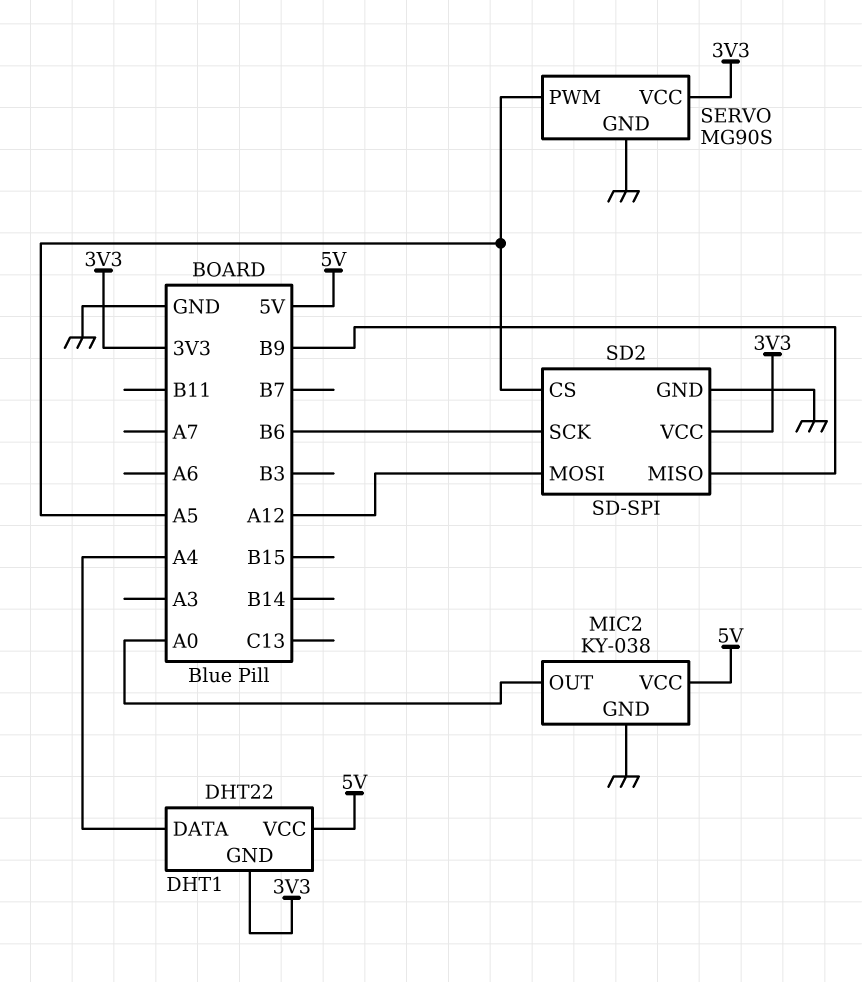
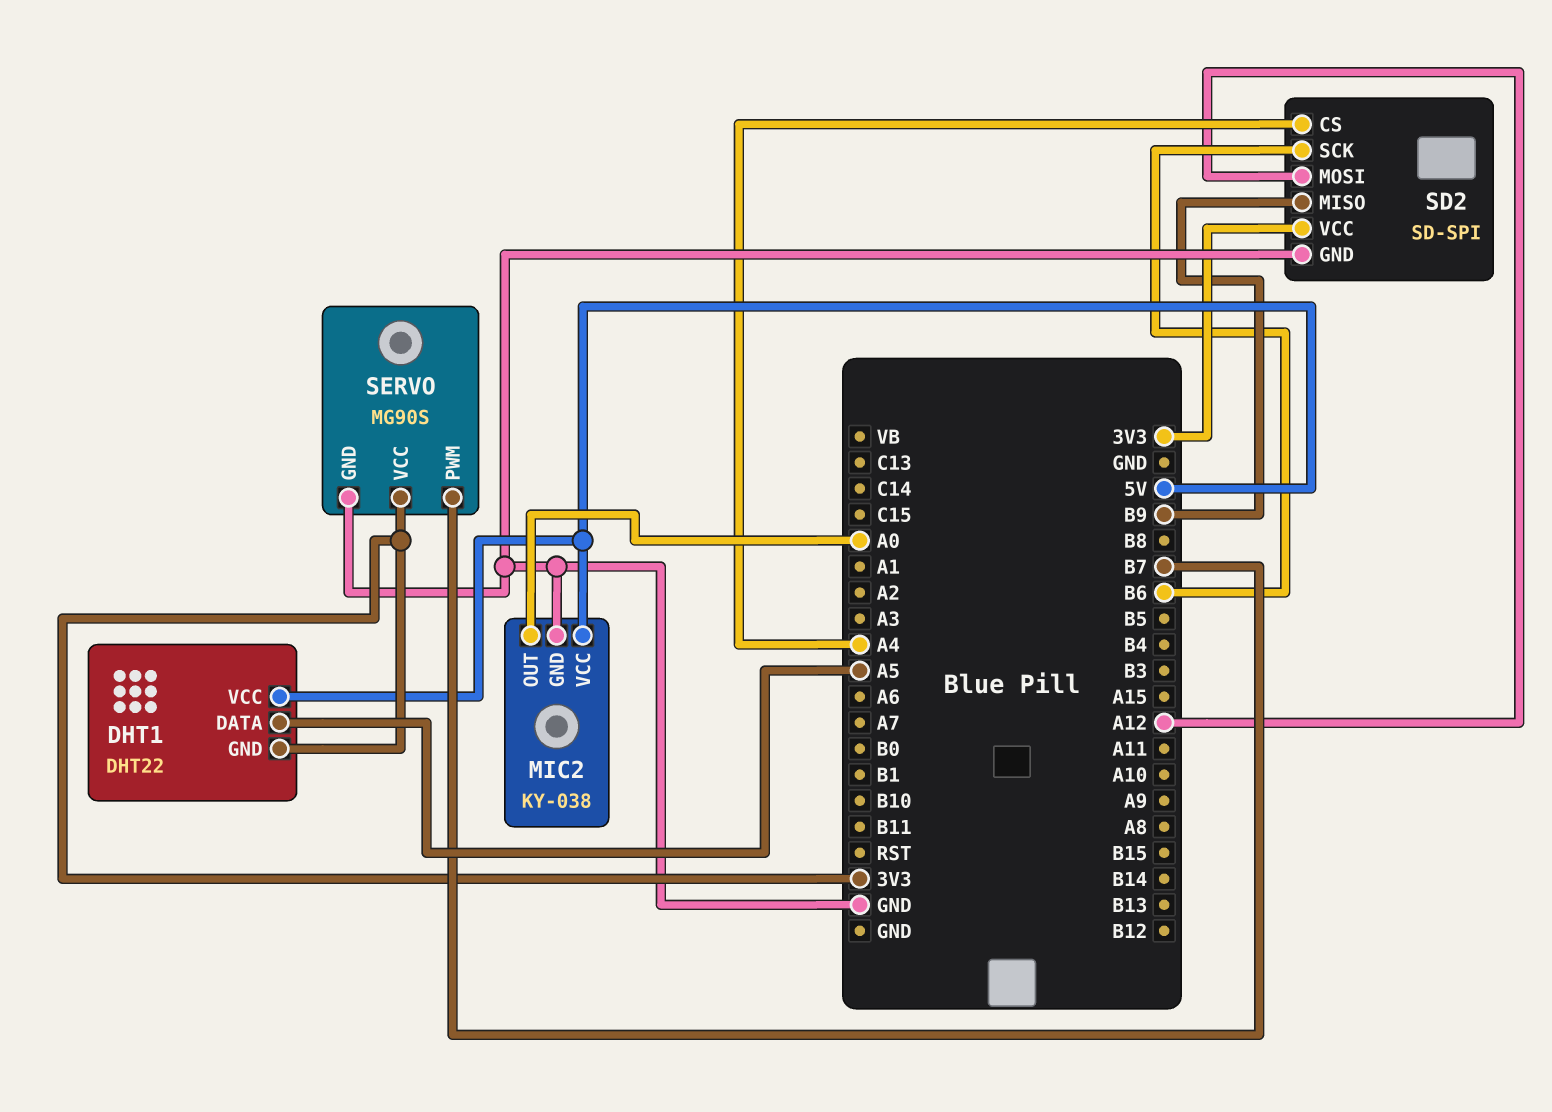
DHT1 pin DATA: A4 -> A5
SD2 pin CS: A5 -> A4
SERVO pin PWM: A5 -> B7

